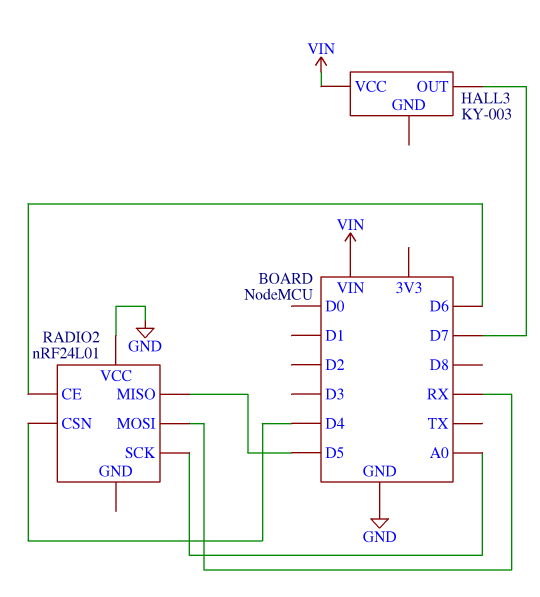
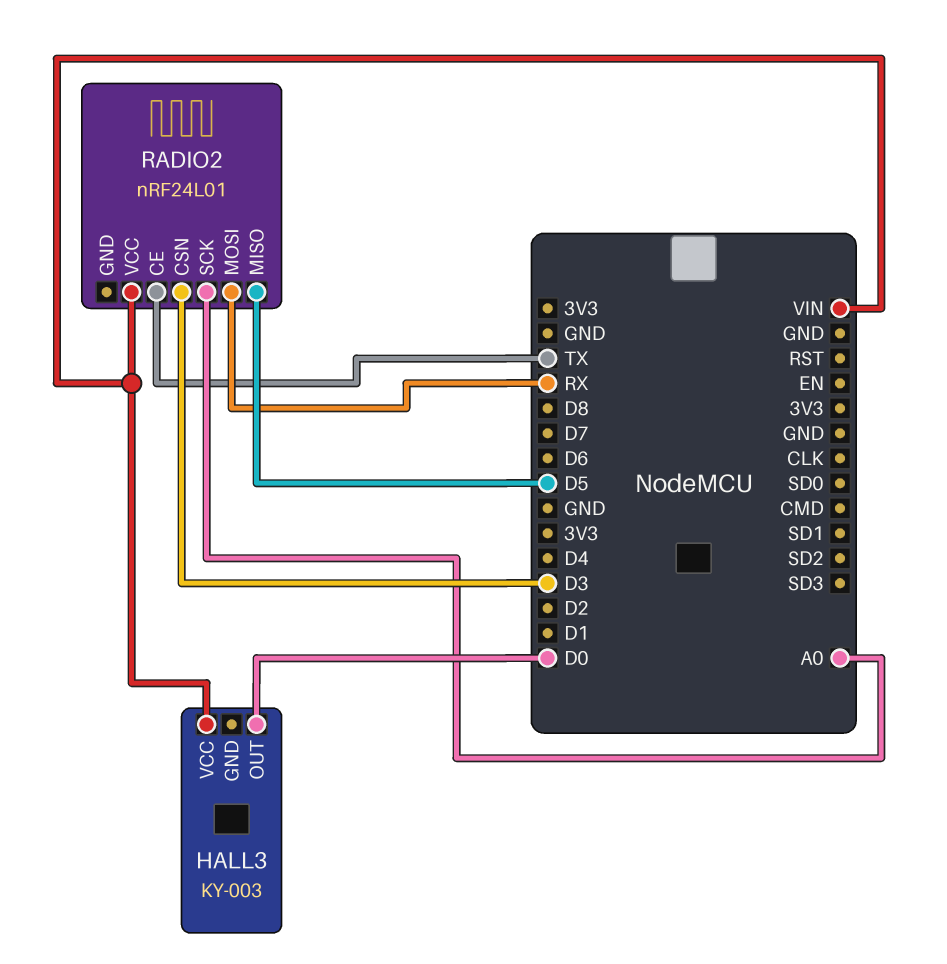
HALL3 pin OUT: D7 -> D0
RADIO2 pin CE: D6 -> TX
RADIO2 pin CSN: D4 -> D3
RADIO2 pin VCC: GND -> VIN

